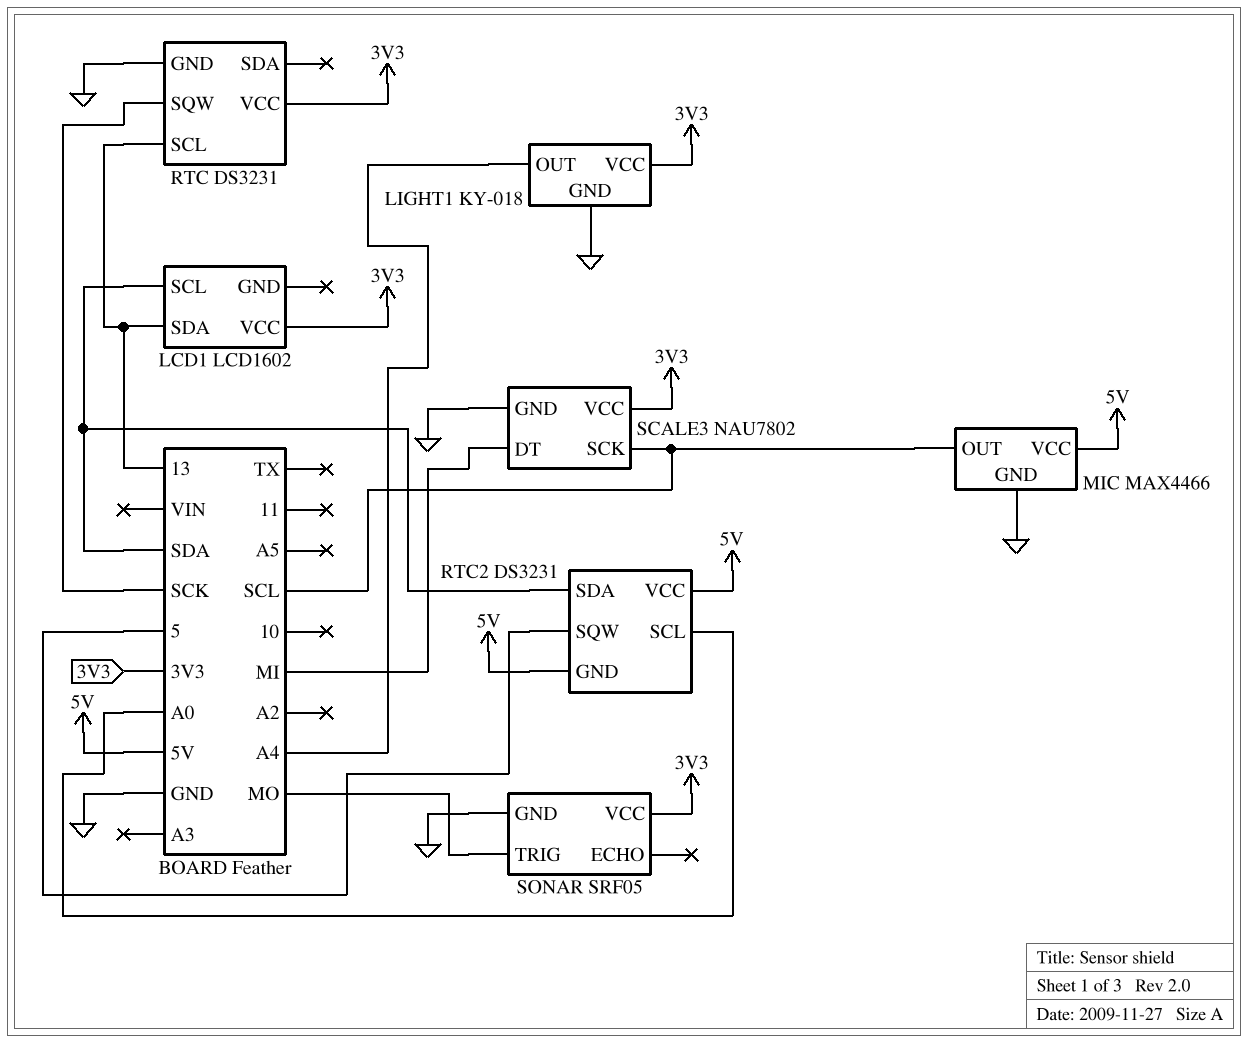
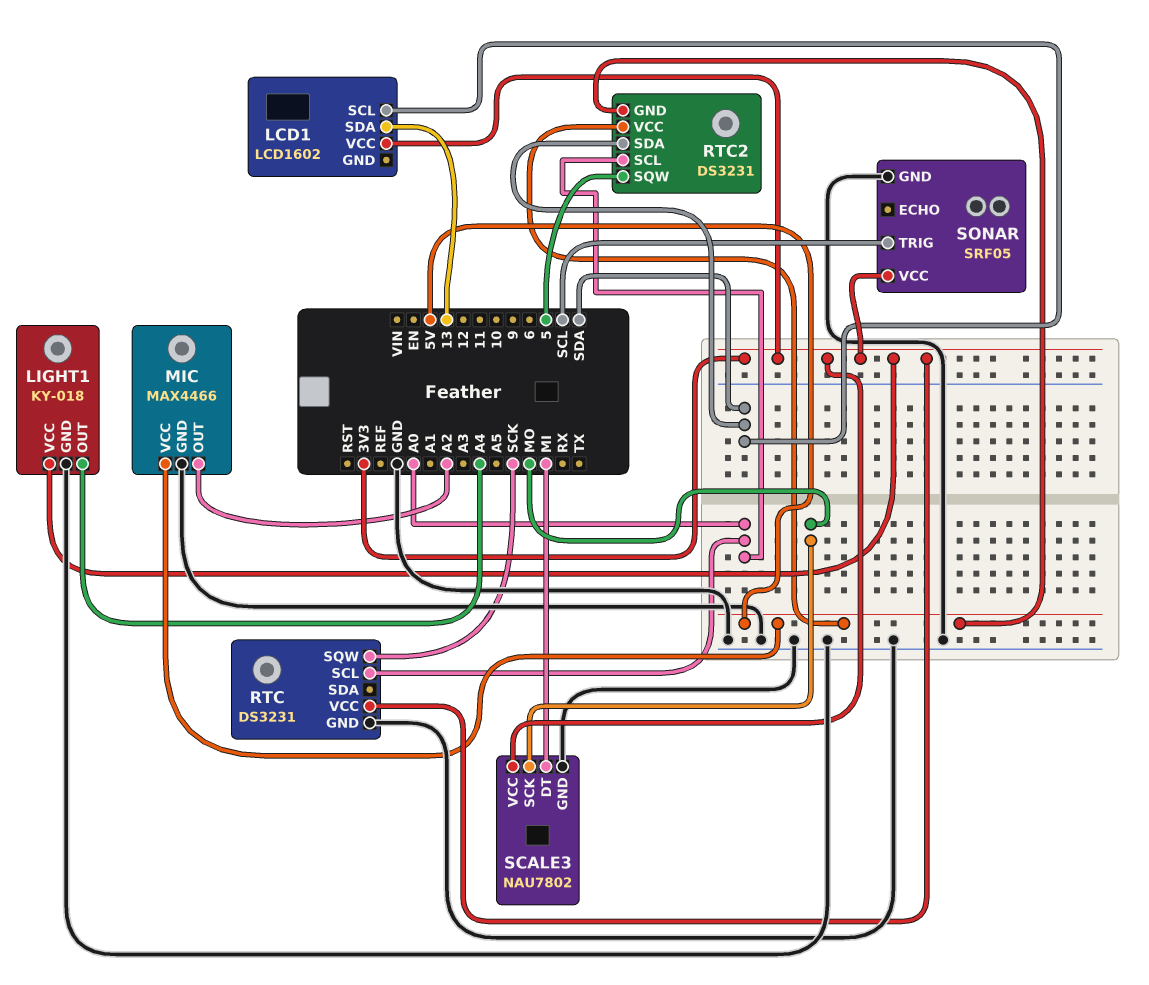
MIC pin OUT: SCL -> A2
RTC pin SCL: 13 -> A0
SCALE3 pin SCK: SCL -> MO
SONAR pin TRIG: MO -> SCL

